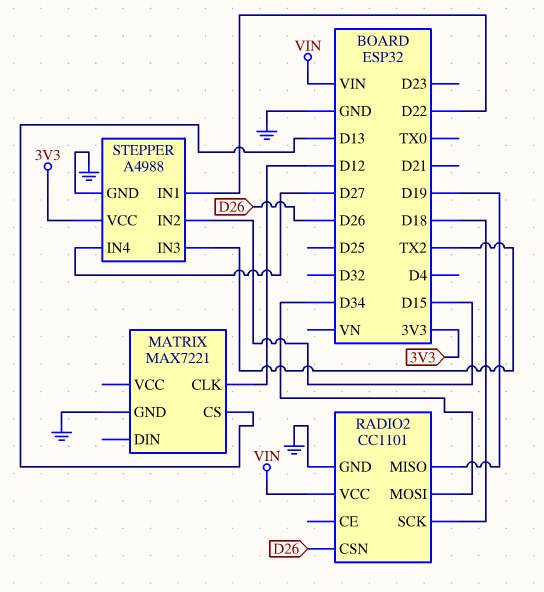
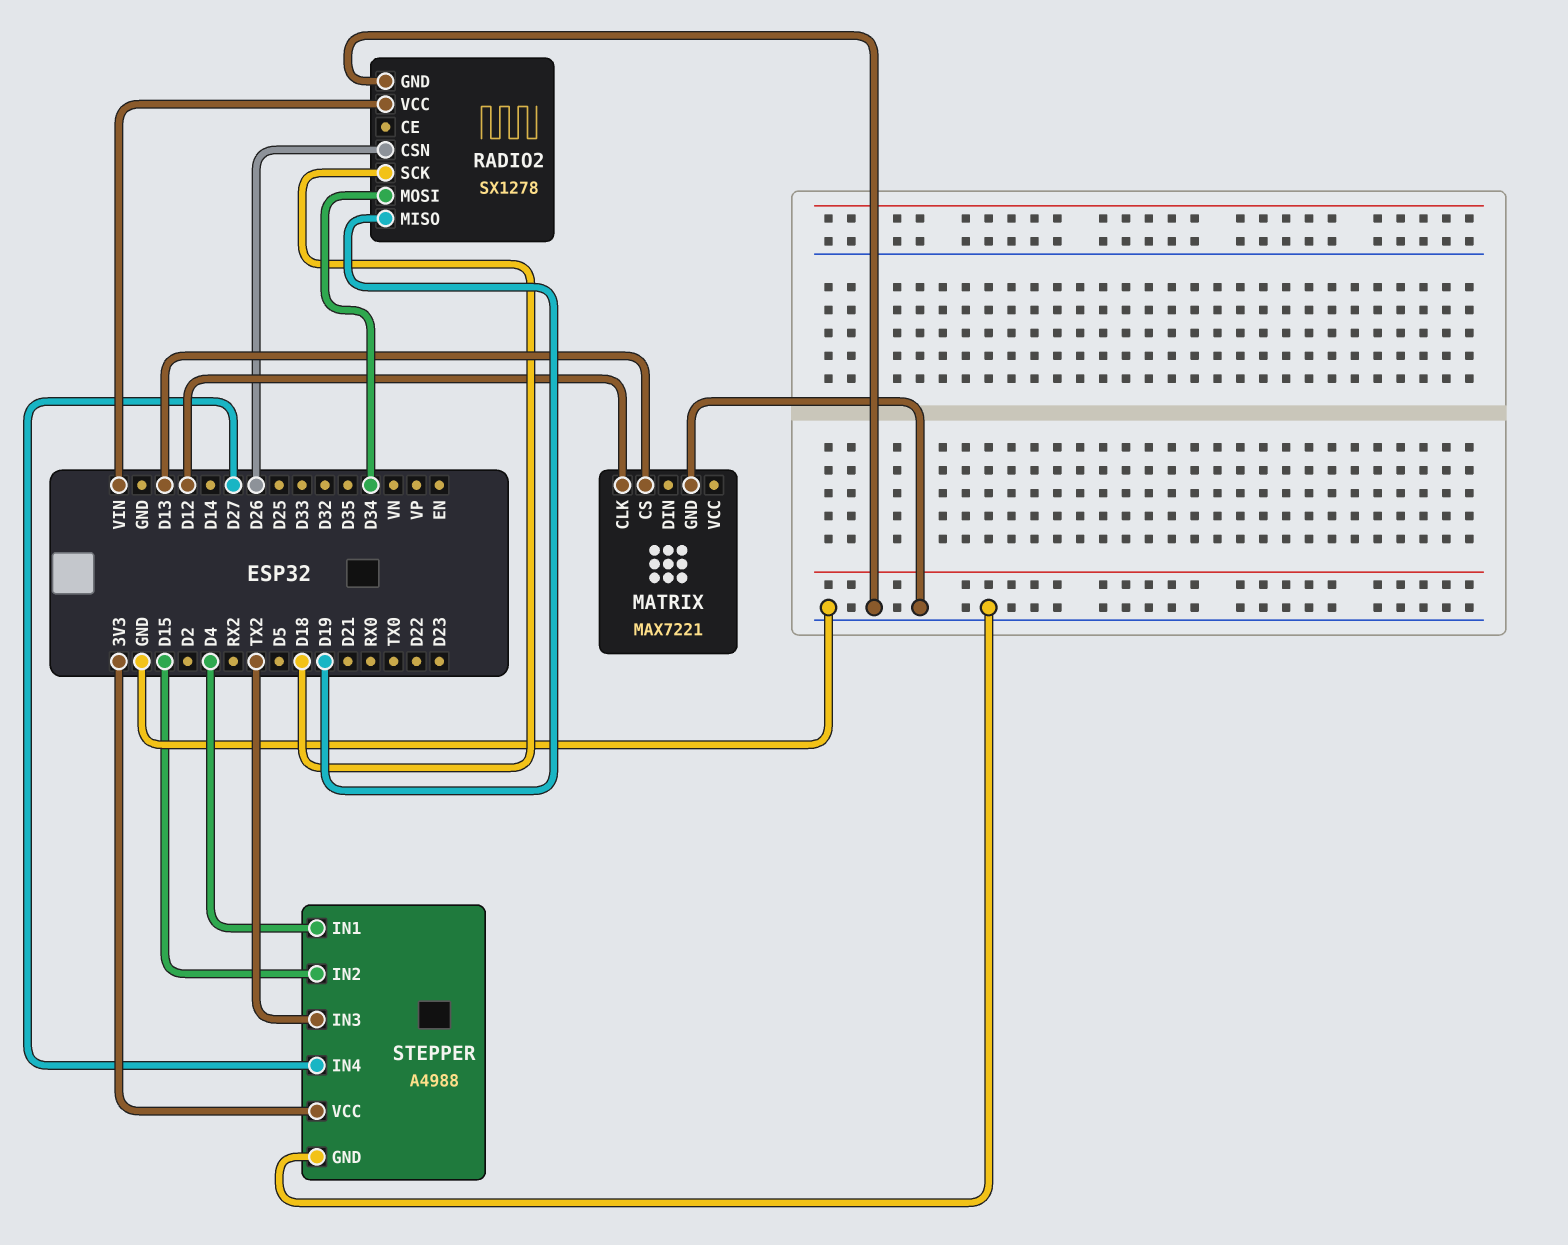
RADIO2: CC1101 -> SX1278
STEPPER pin IN1: D22 -> D4

